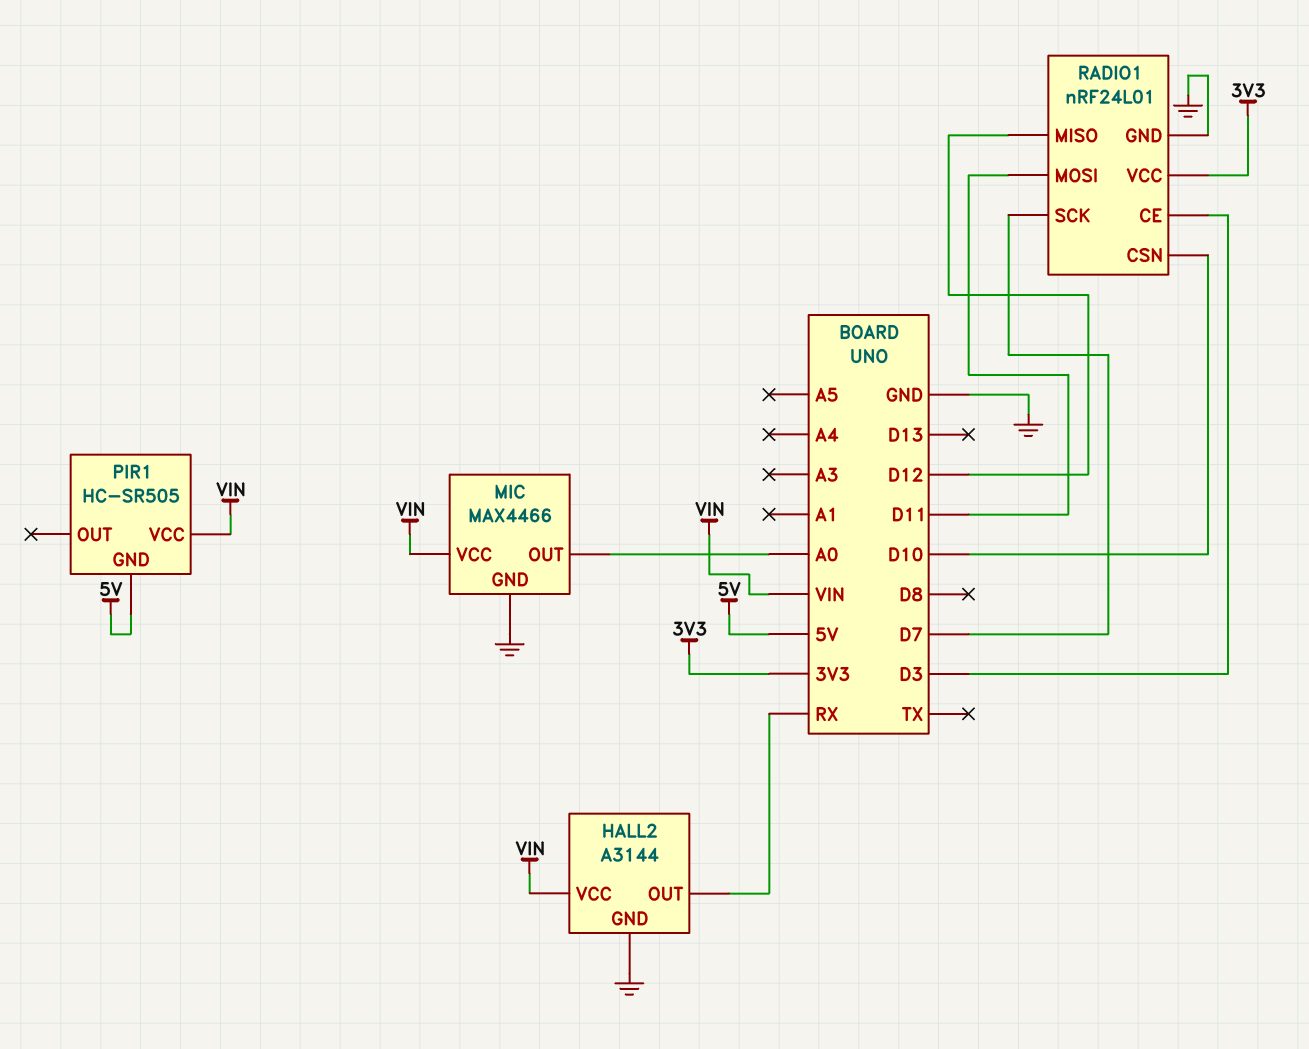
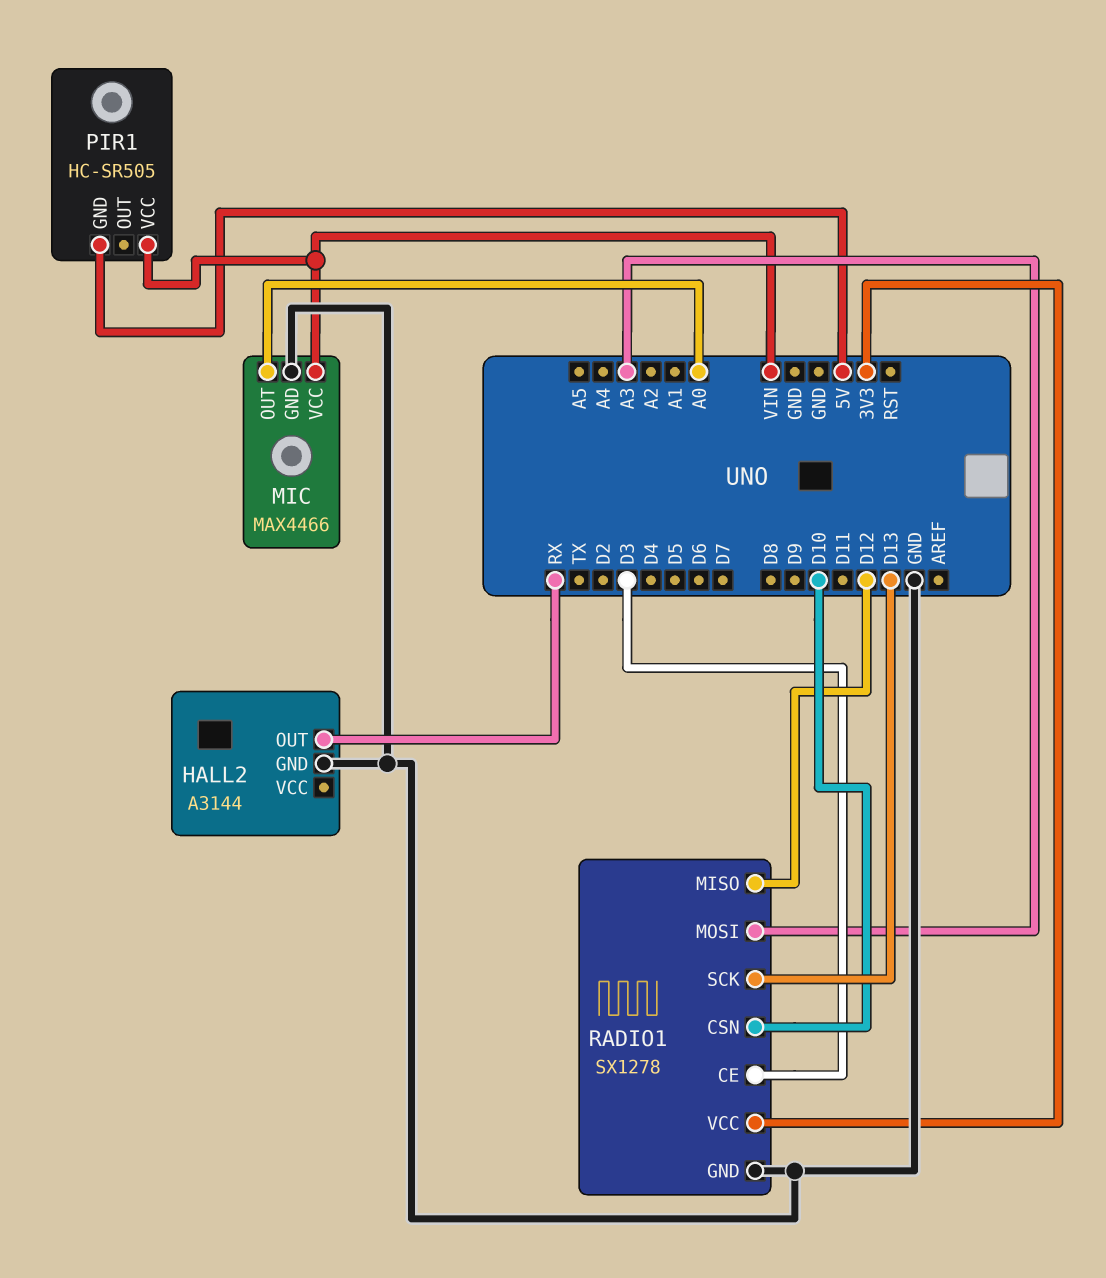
HALL2 pin VCC: VIN -> none
RADIO1: nRF24L01 -> SX1278
RADIO1 pin MOSI: D11 -> A3
RADIO1 pin SCK: D7 -> D13

